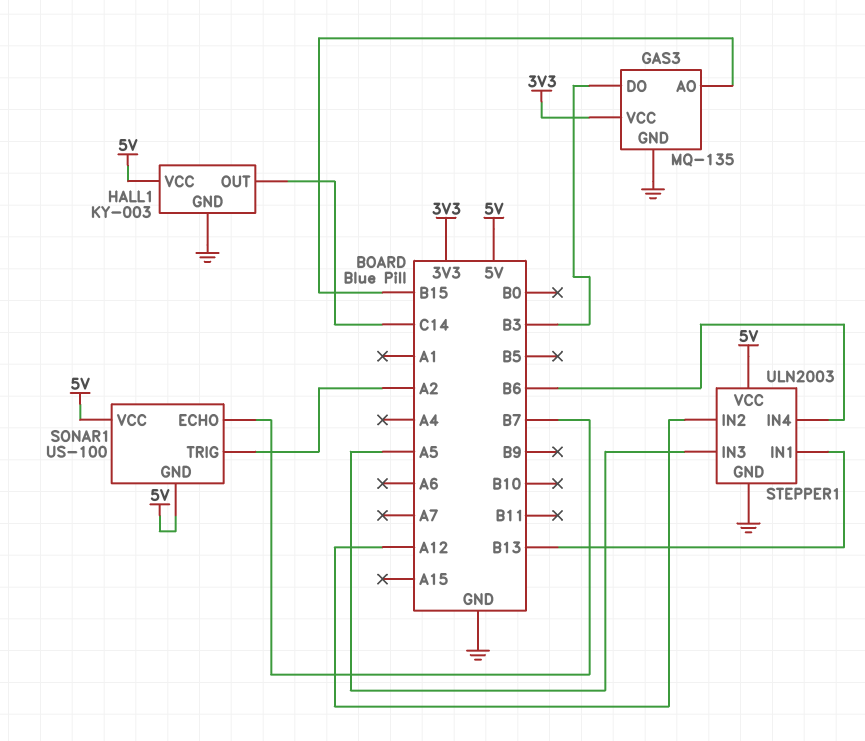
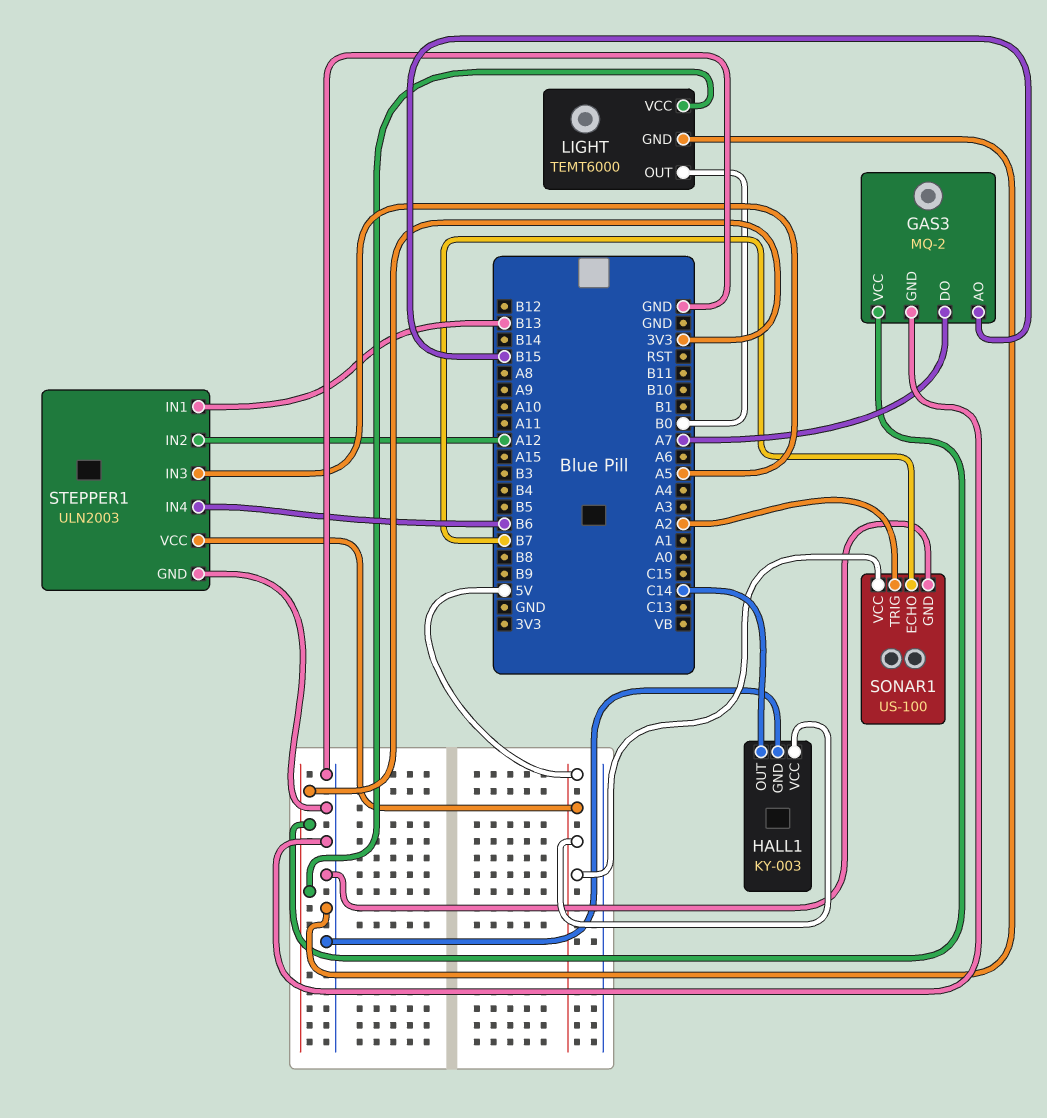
GAS3: MQ-135 -> MQ-2
GAS3 pin DO: B3 -> A7
LIGHT: none -> TEMT6000
LIGHT pin GND: none -> GND
LIGHT pin OUT: none -> B0
LIGHT pin VCC: none -> 3V3
SONAR1 pin GND: 5V -> GND

